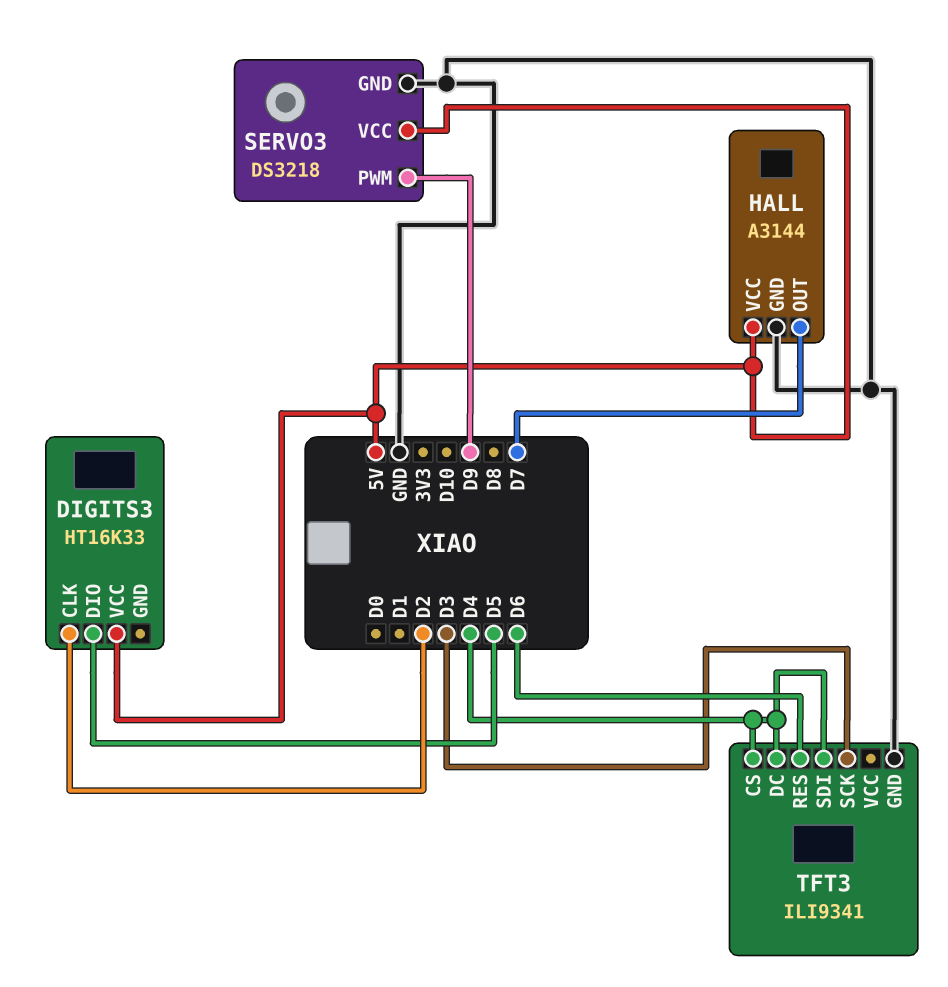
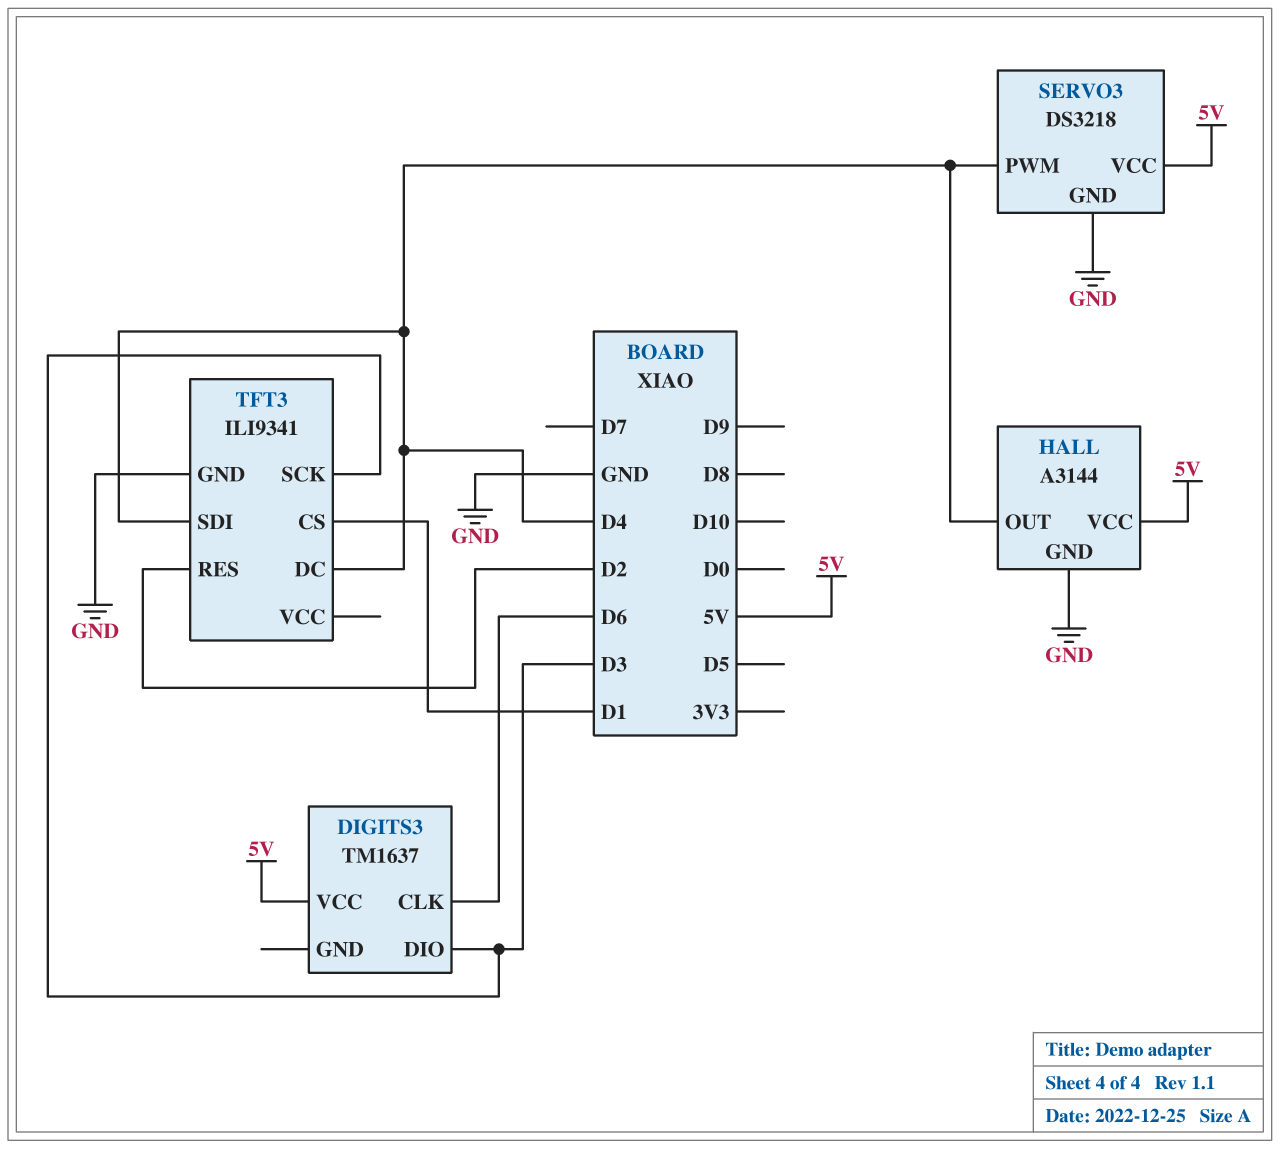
DIGITS3: HT16K33 -> TM1637
DIGITS3 pin CLK: D2 -> D6
DIGITS3 pin DIO: D5 -> D3
HALL pin OUT: D7 -> D4
SERVO3 pin PWM: D9 -> D4
TFT3 pin CS: D4 -> D1
TFT3 pin RES: D6 -> D2

